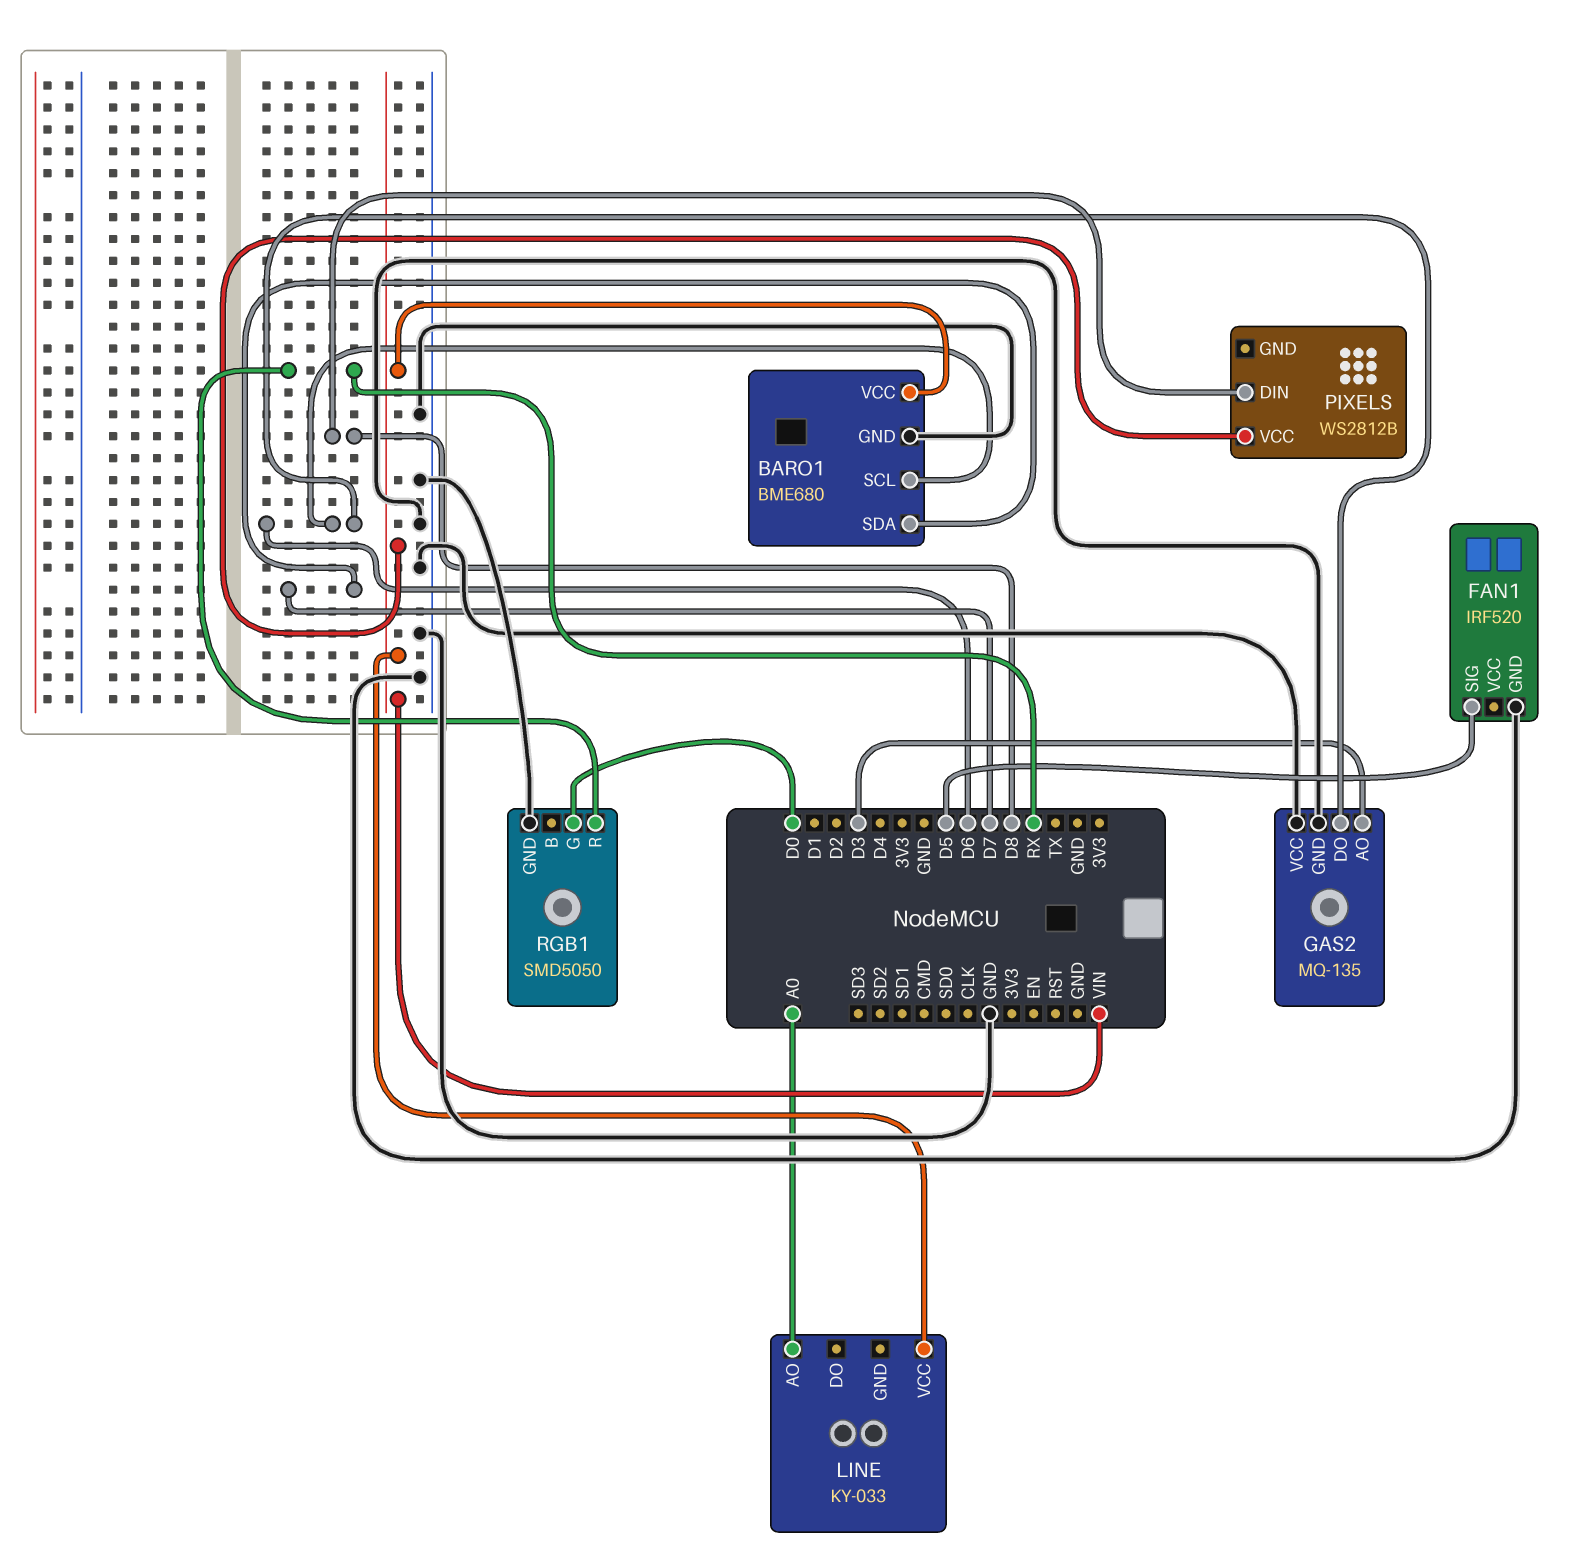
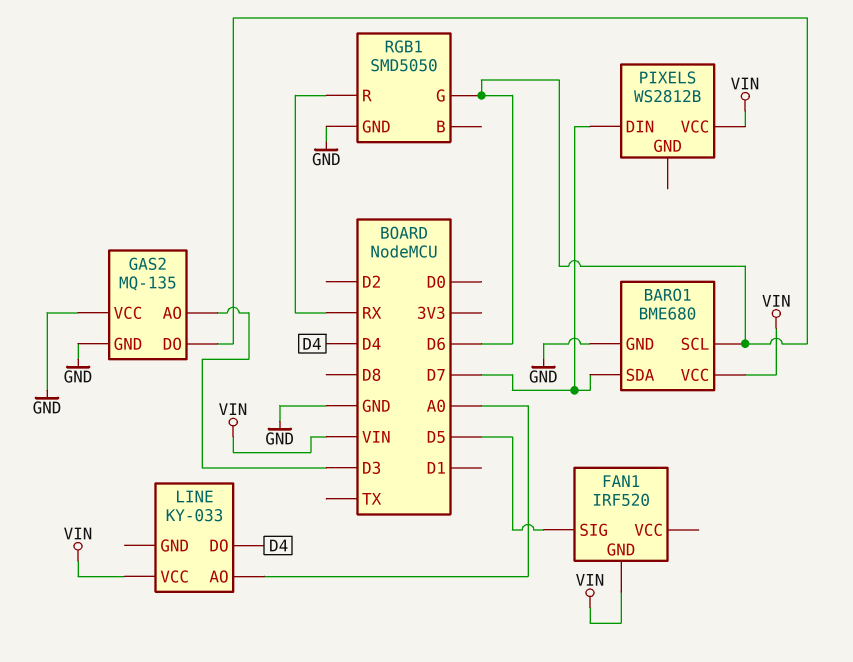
FAN1 pin GND: GND -> VIN
LINE pin DO: none -> D4
PIXELS pin DIN: D8 -> D7
RGB1 pin G: D0 -> D6

